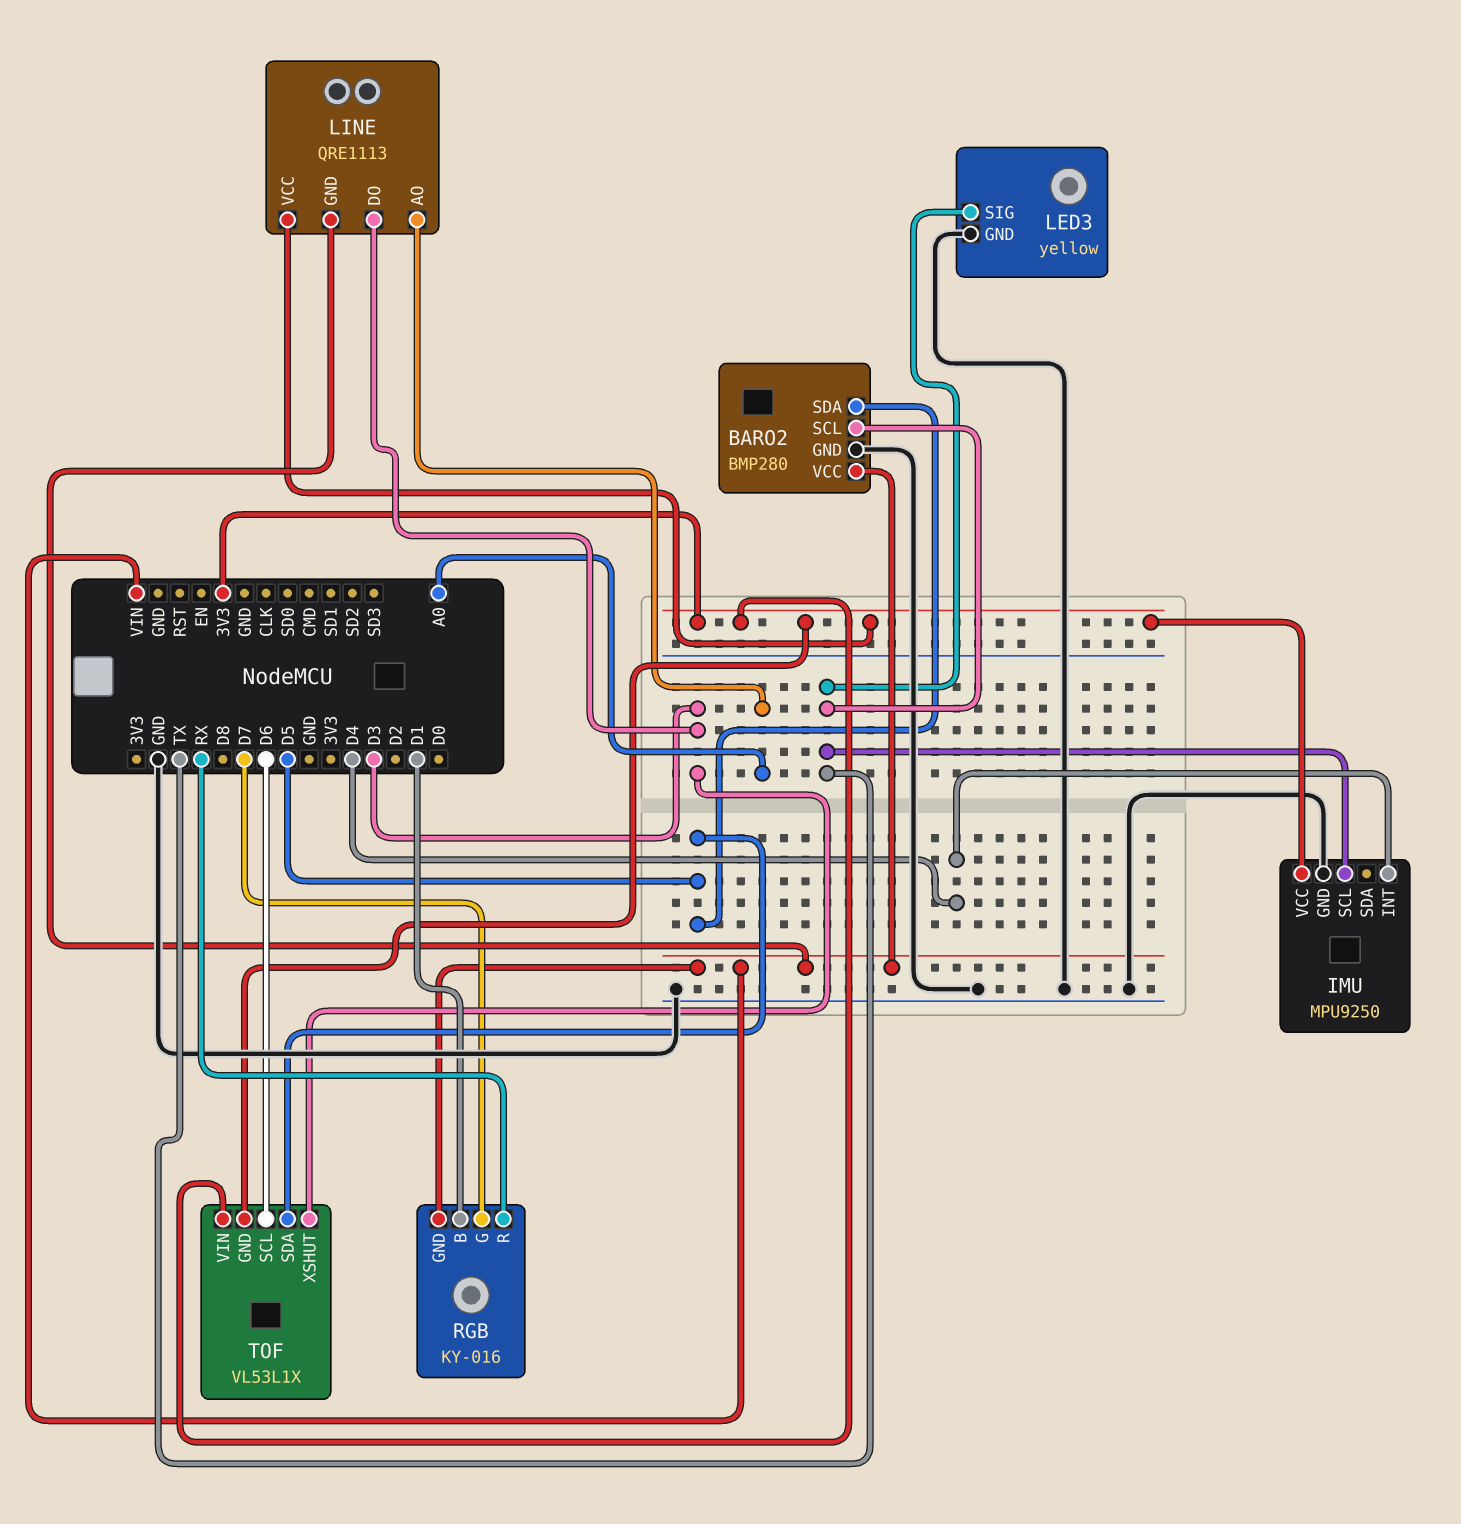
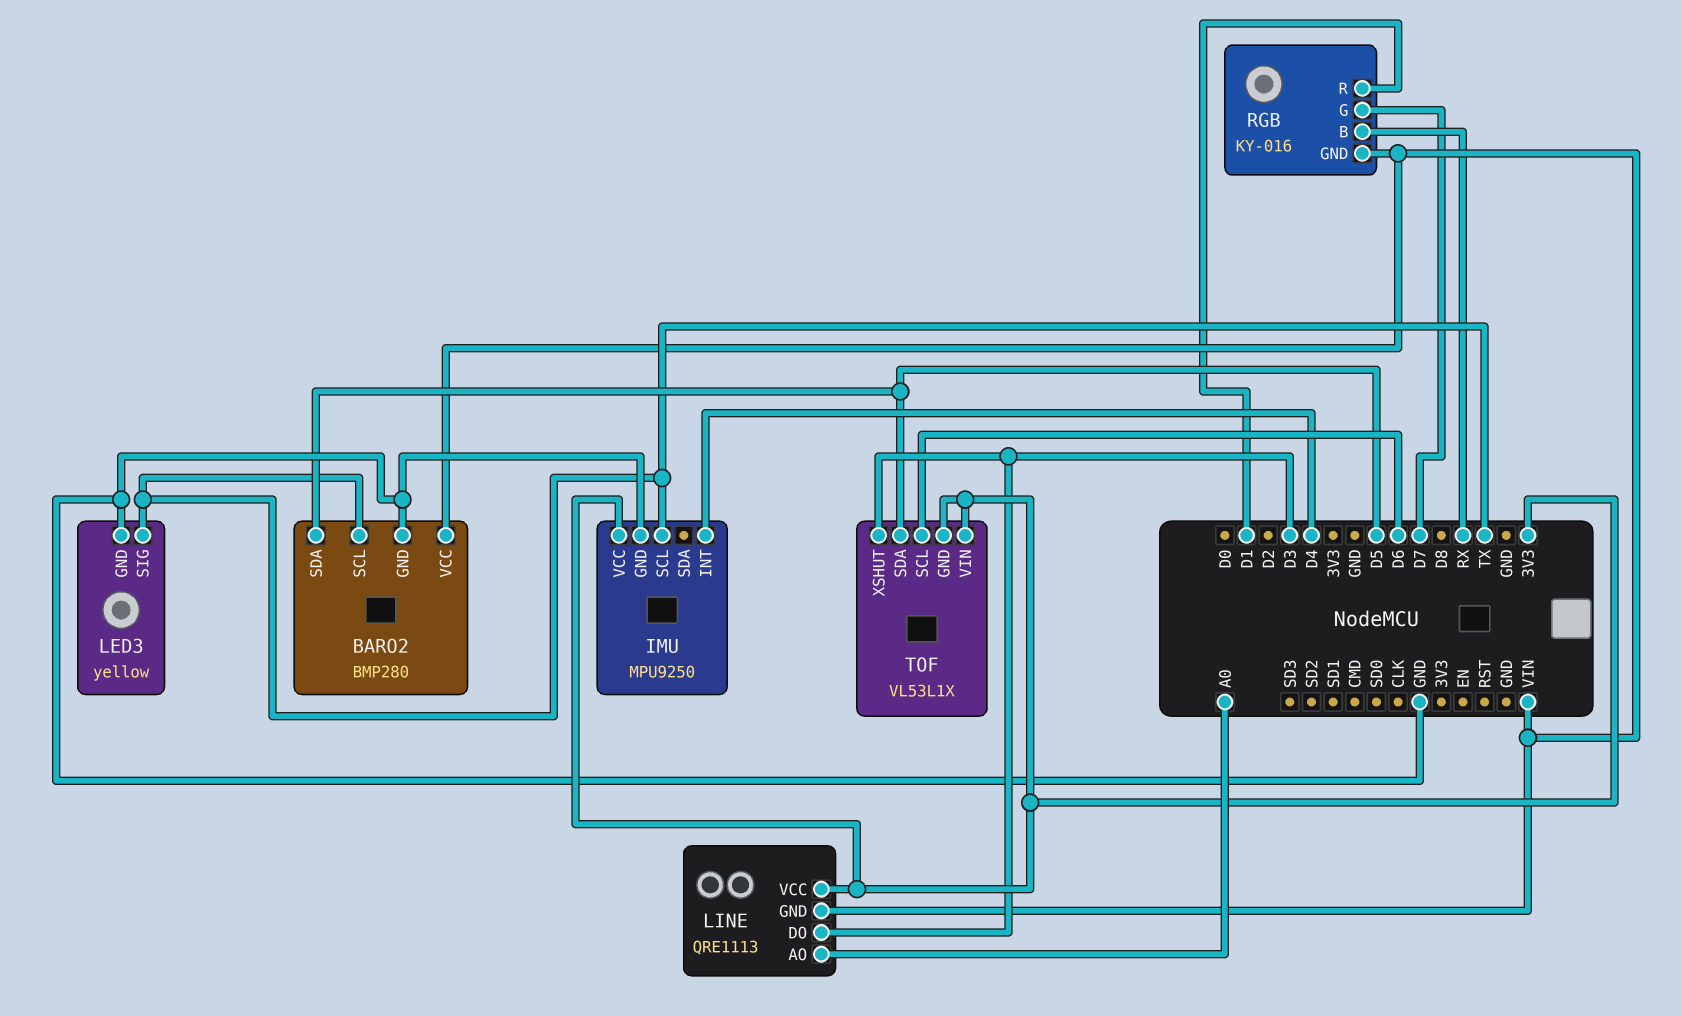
RGB pin B: D1 -> RX
RGB pin R: RX -> D1

